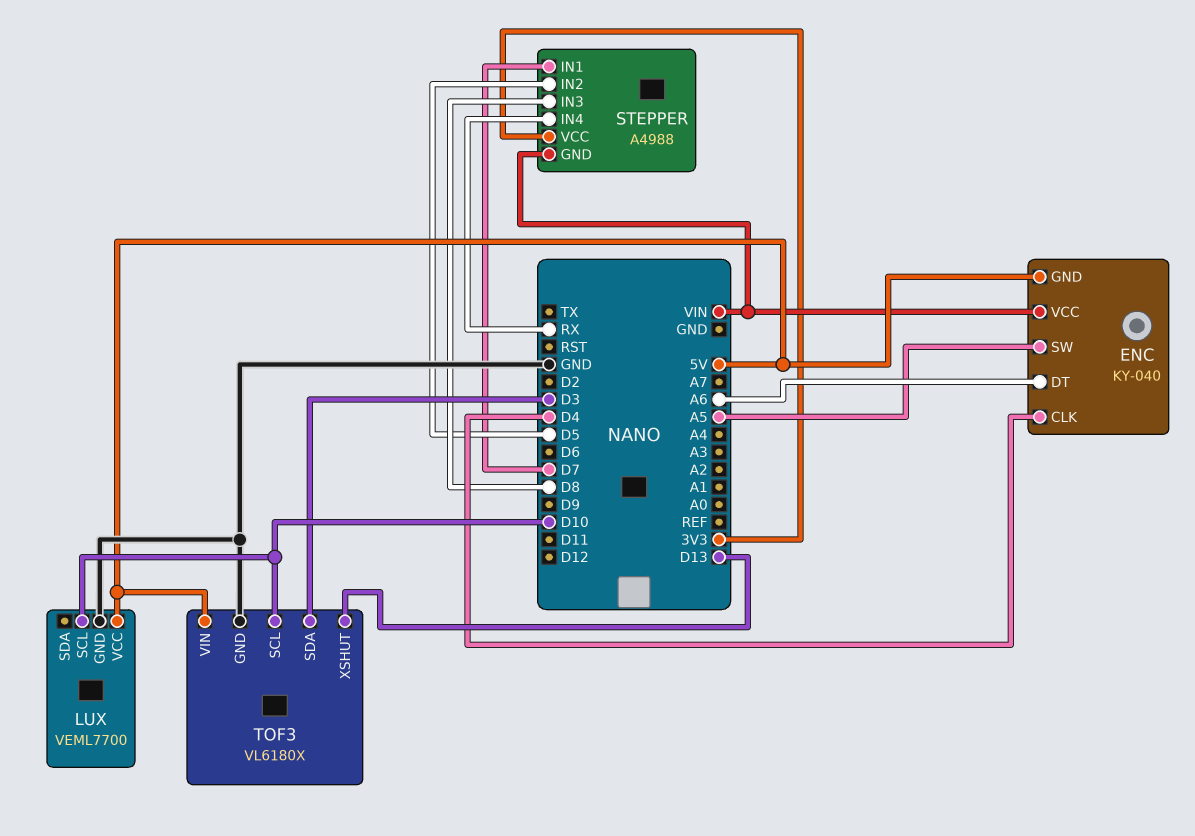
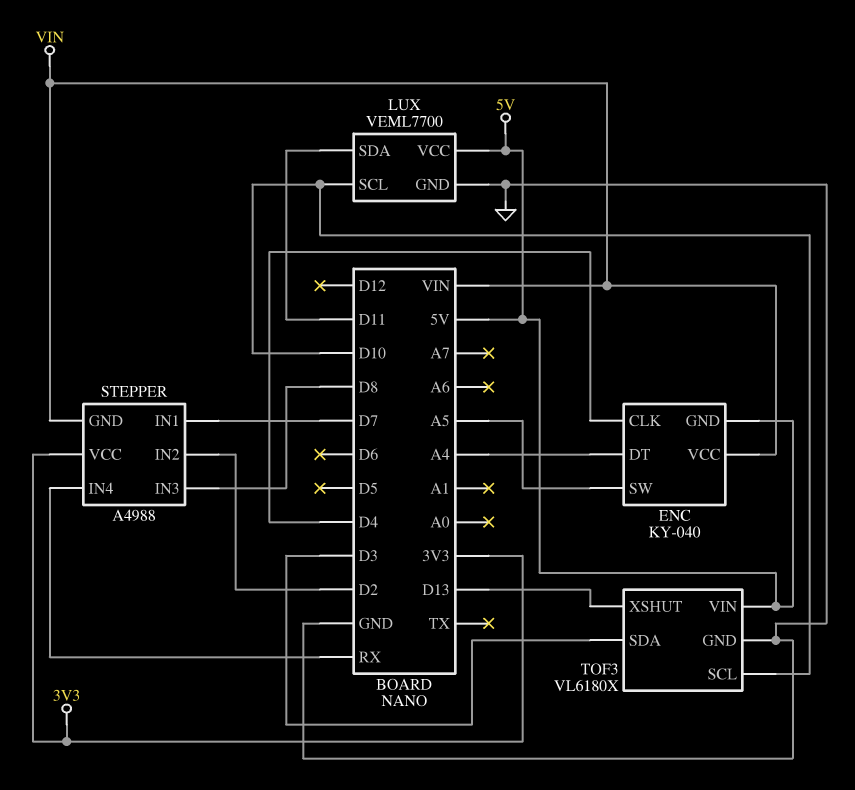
ENC pin DT: A6 -> A4
LUX pin SDA: none -> D11
STEPPER pin IN2: D5 -> D2

